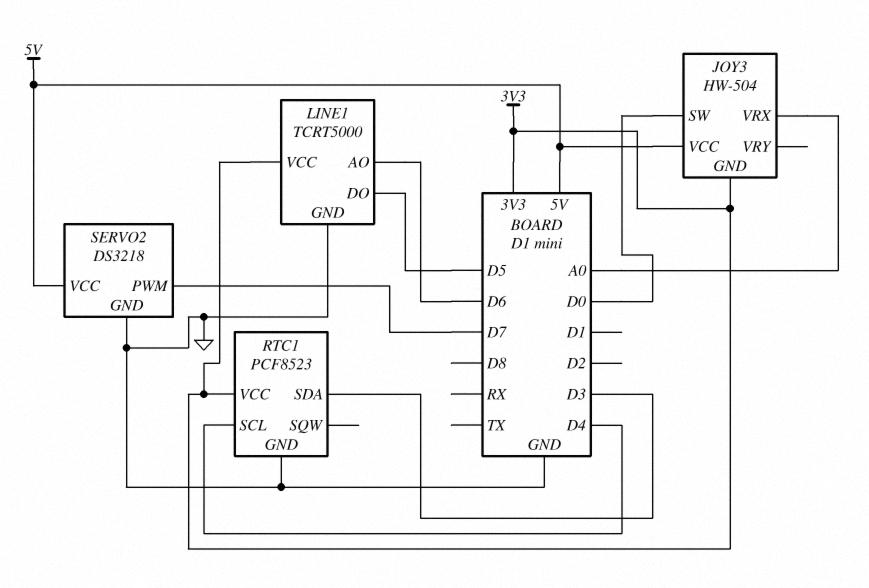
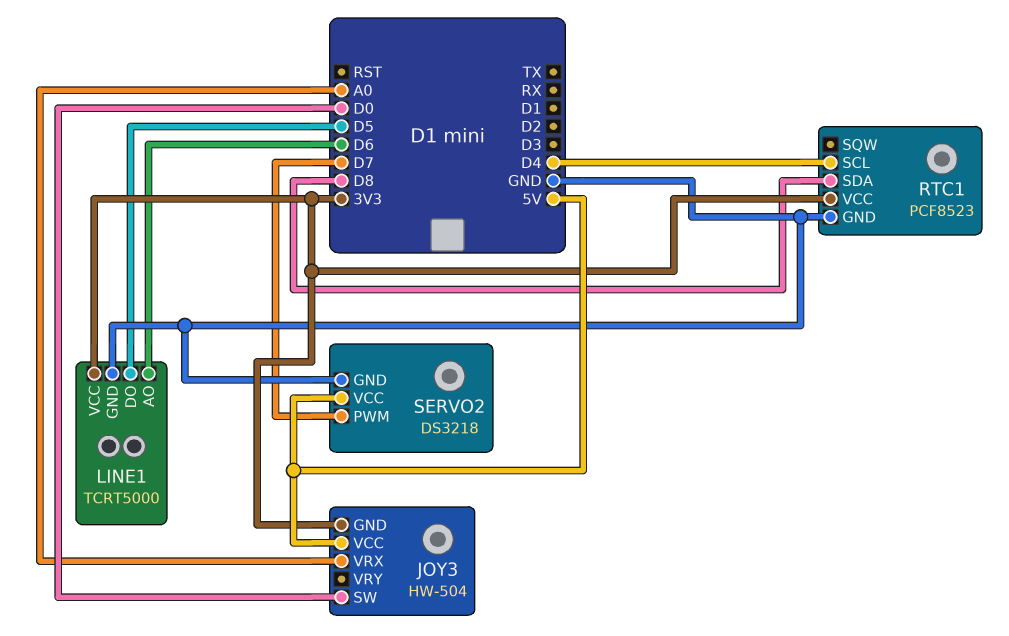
RTC1 pin SDA: D3 -> D8

